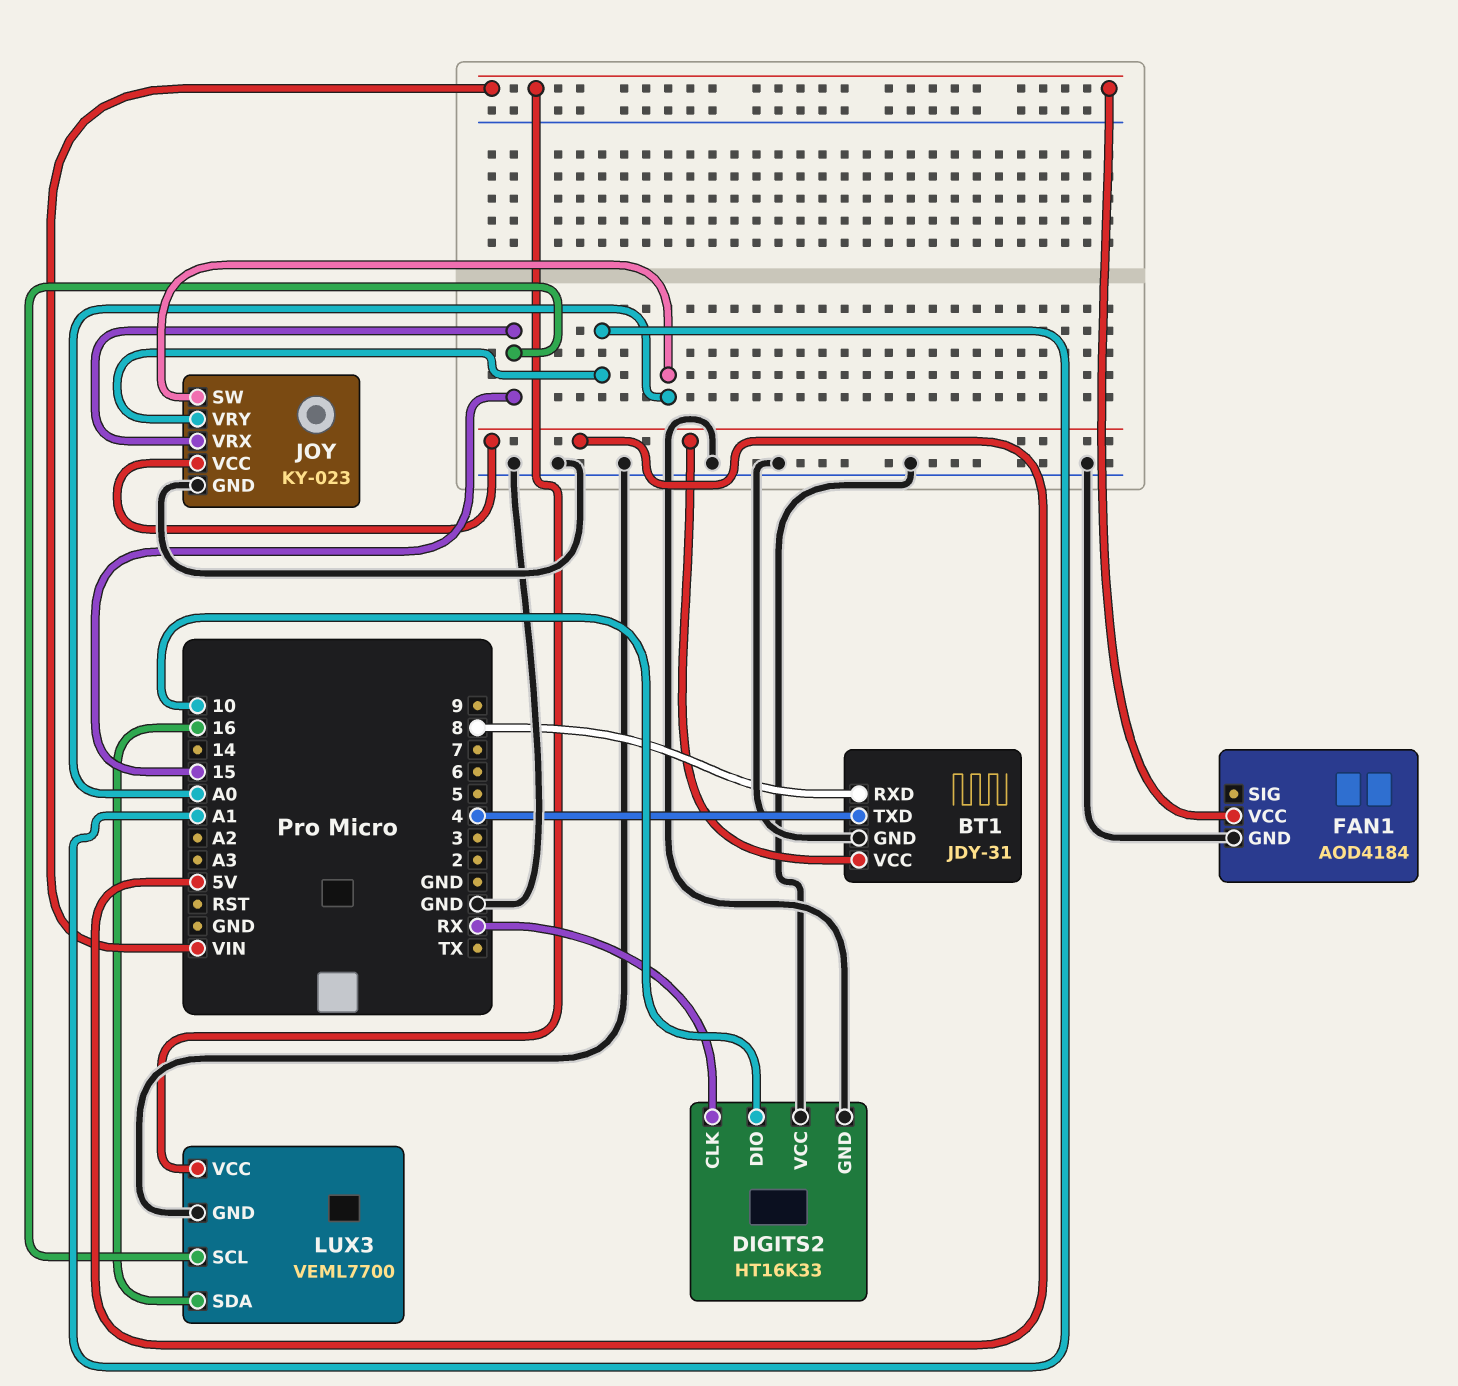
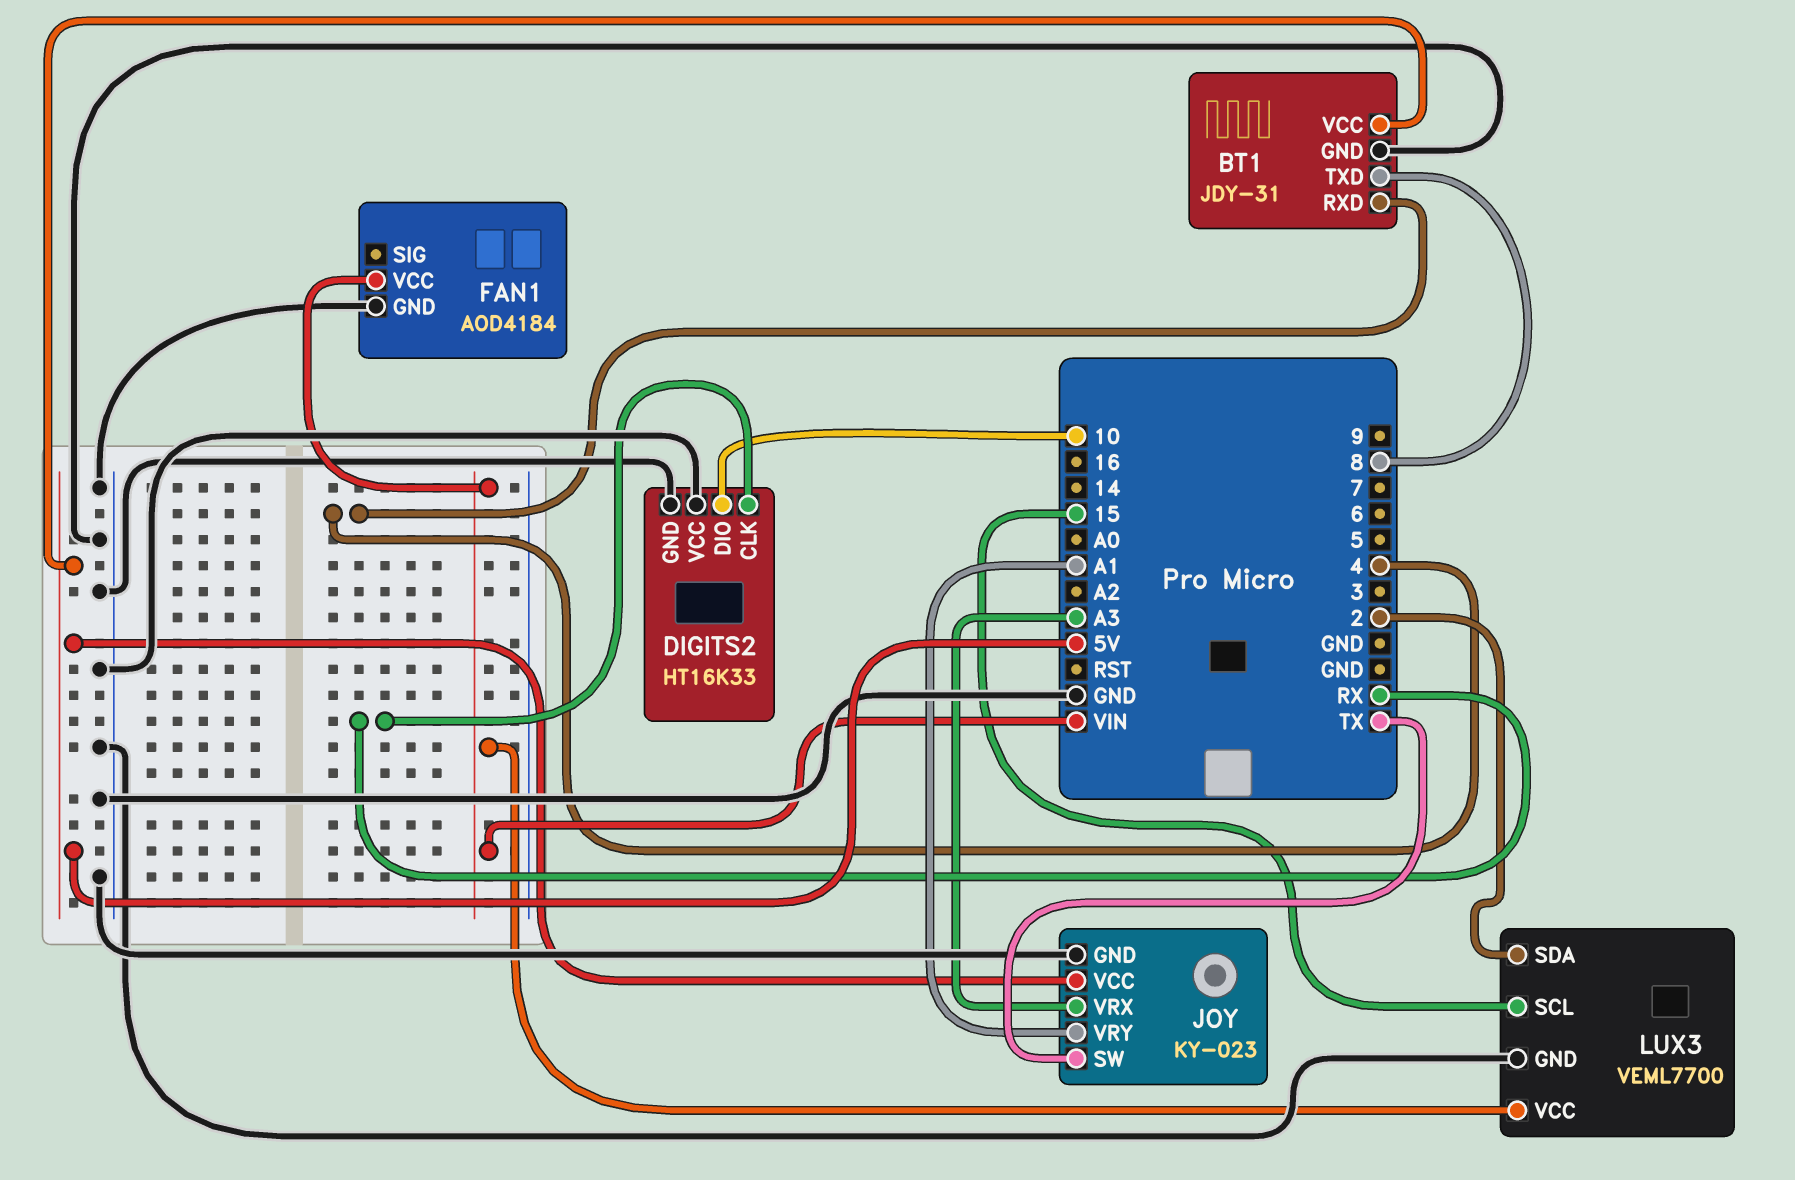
BT1 pin RXD: 8 -> 4
BT1 pin TXD: 4 -> 8
JOY pin SW: A0 -> TX
JOY pin VRX: 15 -> A3
LUX3 pin SDA: 16 -> 2

